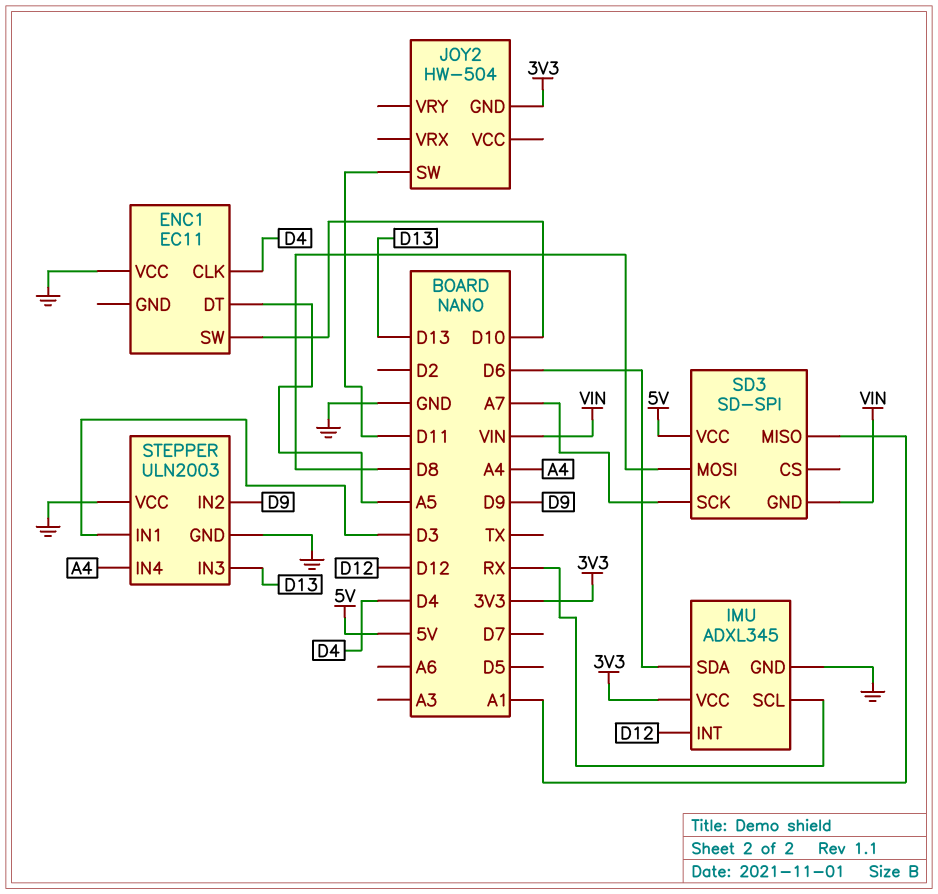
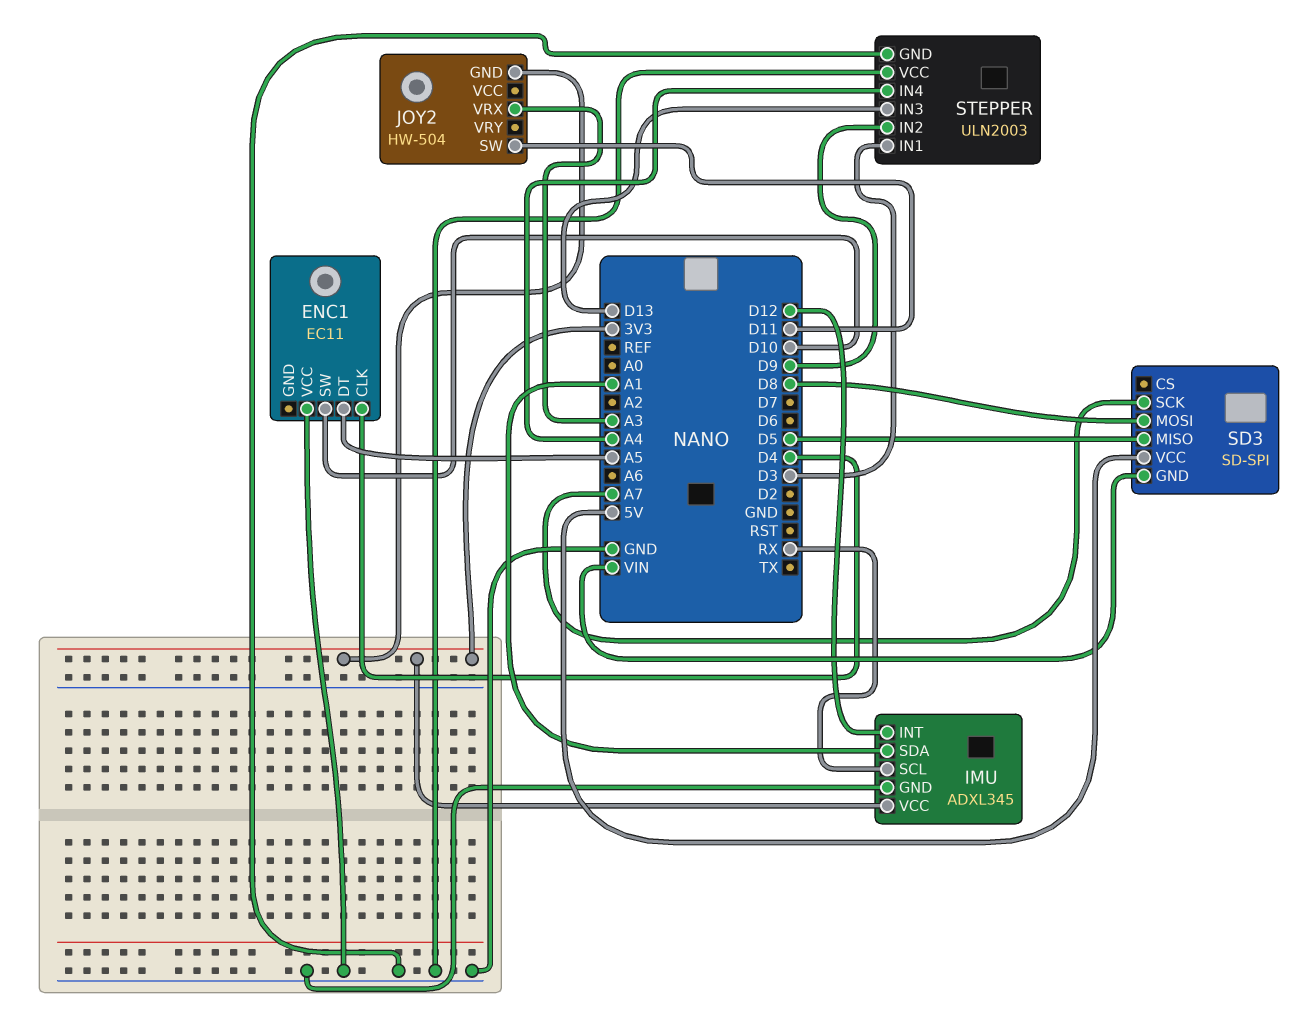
IMU pin SDA: D6 -> A1
JOY2 pin VRX: none -> A3
SD3 pin MISO: A1 -> D5

